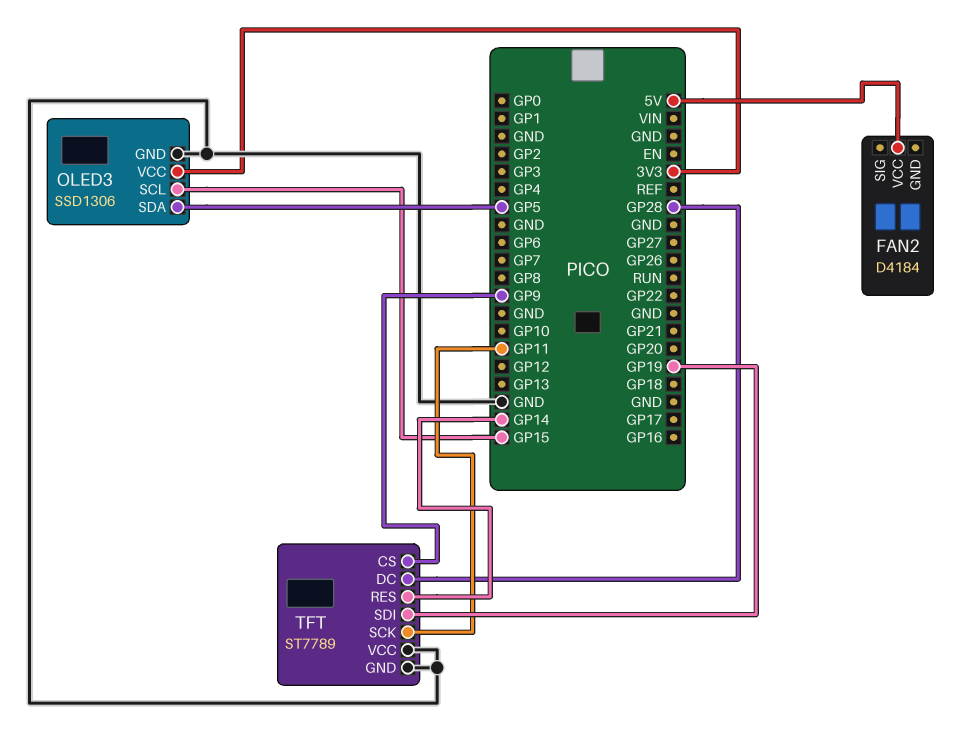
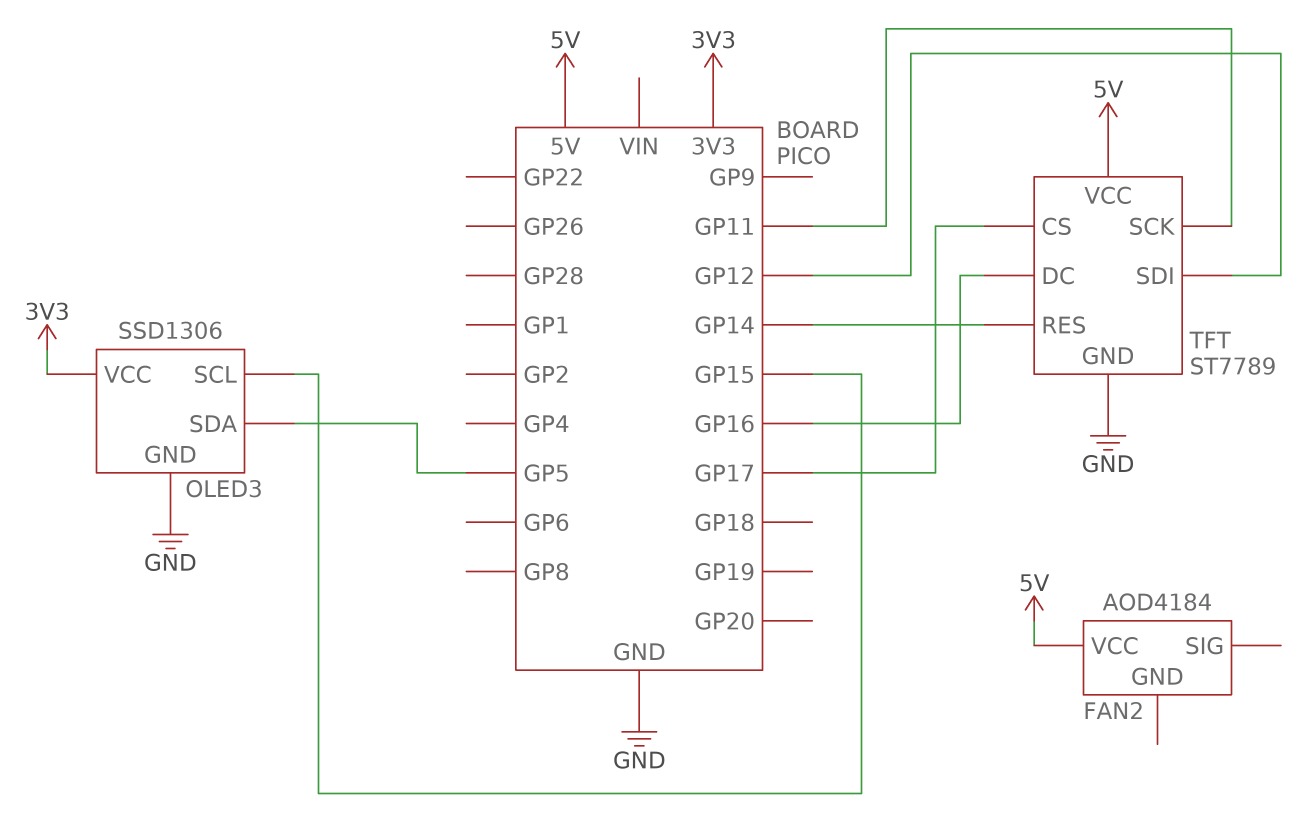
FAN2: D4184 -> AOD4184
TFT pin CS: GP9 -> GP17
TFT pin DC: GP28 -> GP16
TFT pin SDI: GP19 -> GP12
TFT pin VCC: GND -> 5V

